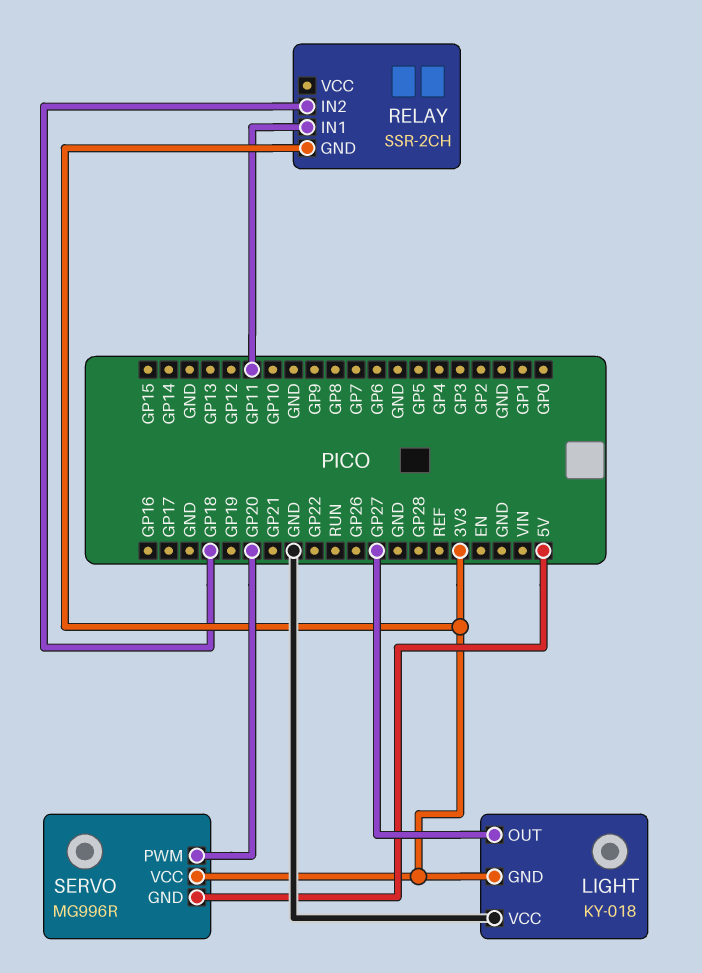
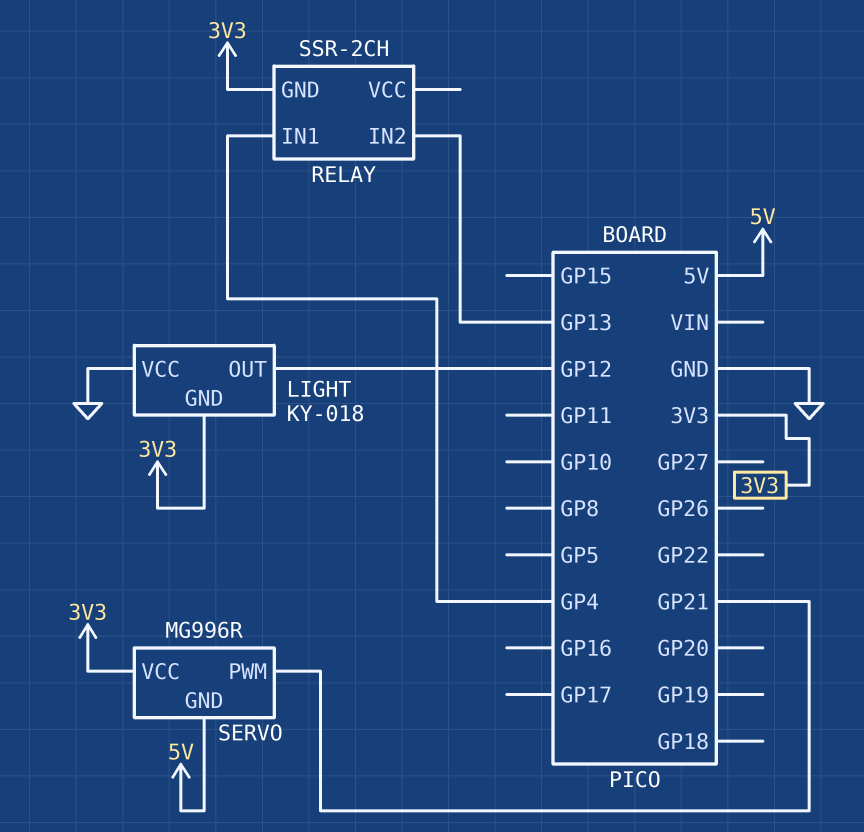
LIGHT pin OUT: GP27 -> GP12
RELAY pin IN1: GP11 -> GP4
RELAY pin IN2: GP18 -> GP13
SERVO pin PWM: GP20 -> GP21

